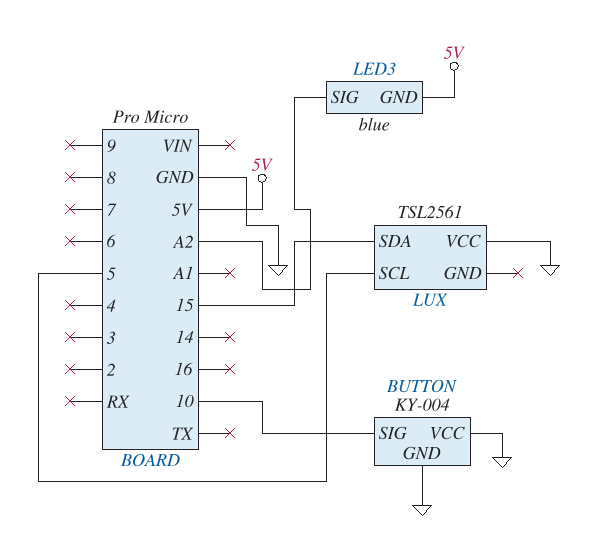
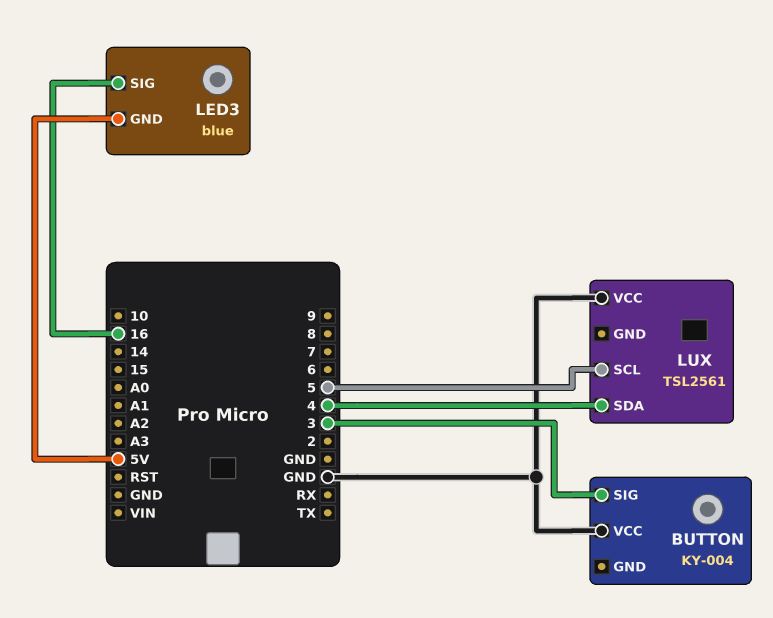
BUTTON pin GND: GND -> none
BUTTON pin SIG: 10 -> 3
LED3 pin SIG: A2 -> 16
LUX pin SDA: 15 -> 4

